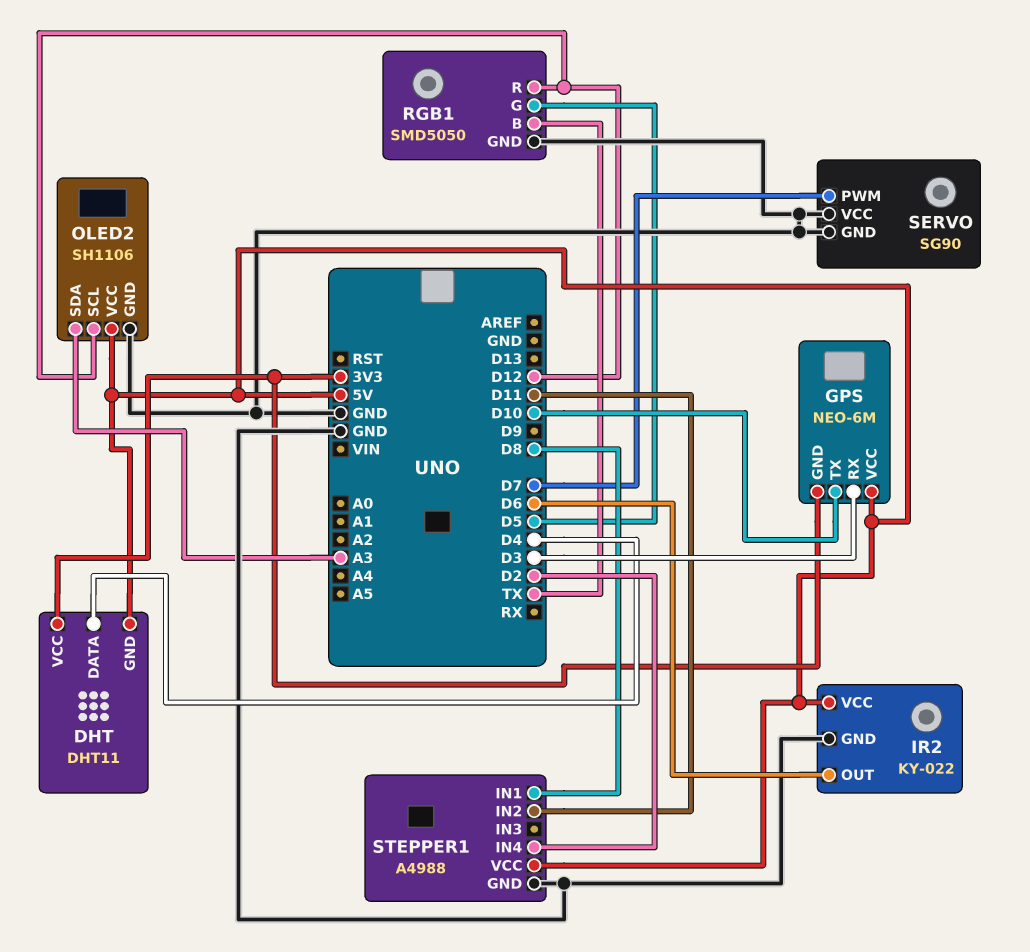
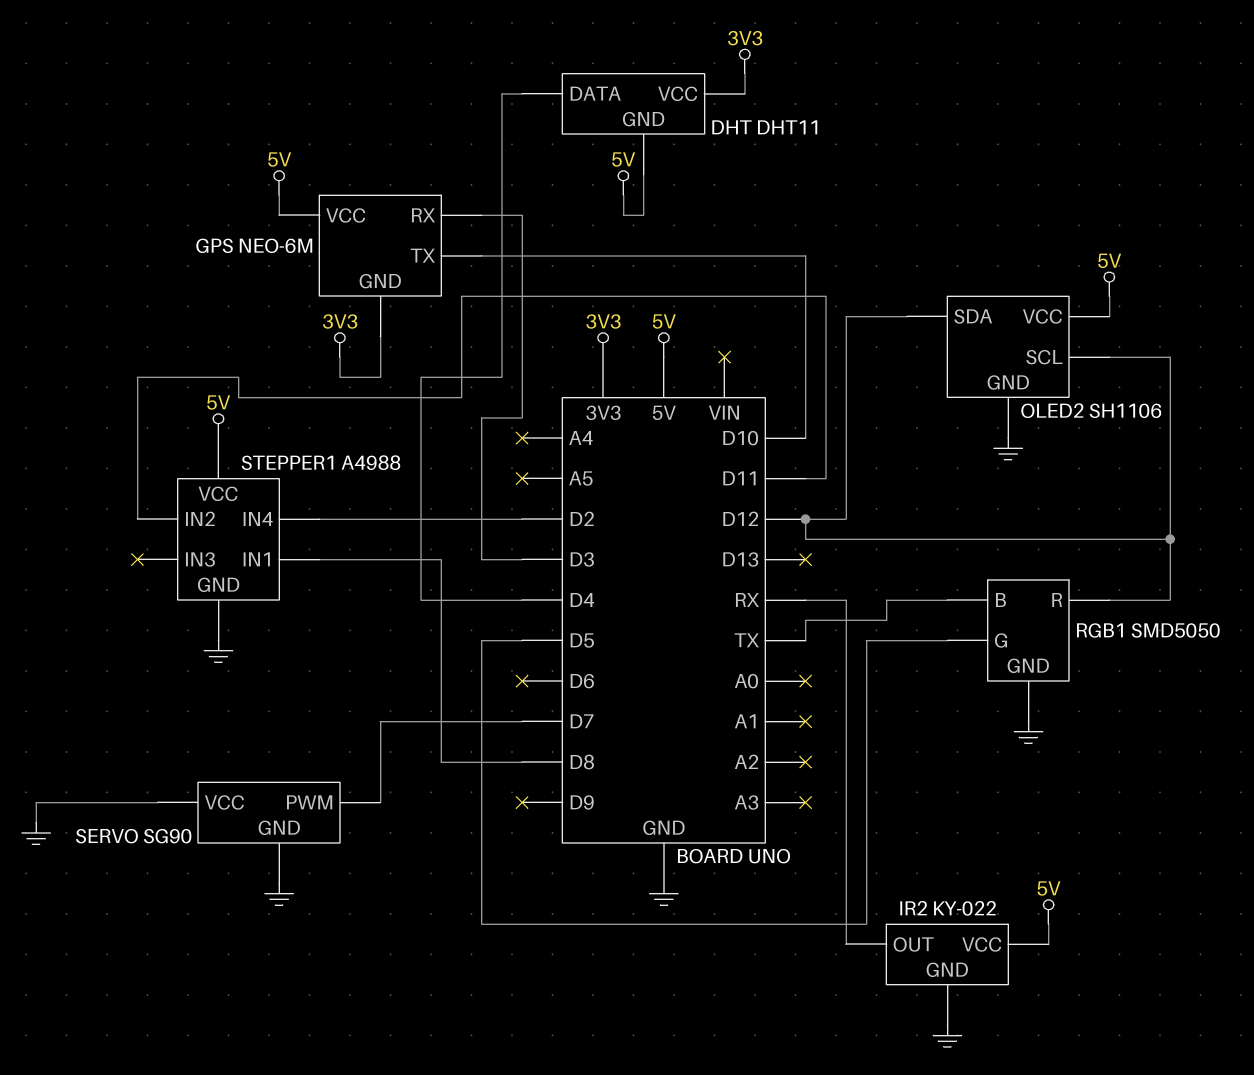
IR2 pin OUT: D6 -> RX
OLED2 pin SDA: A3 -> D12

